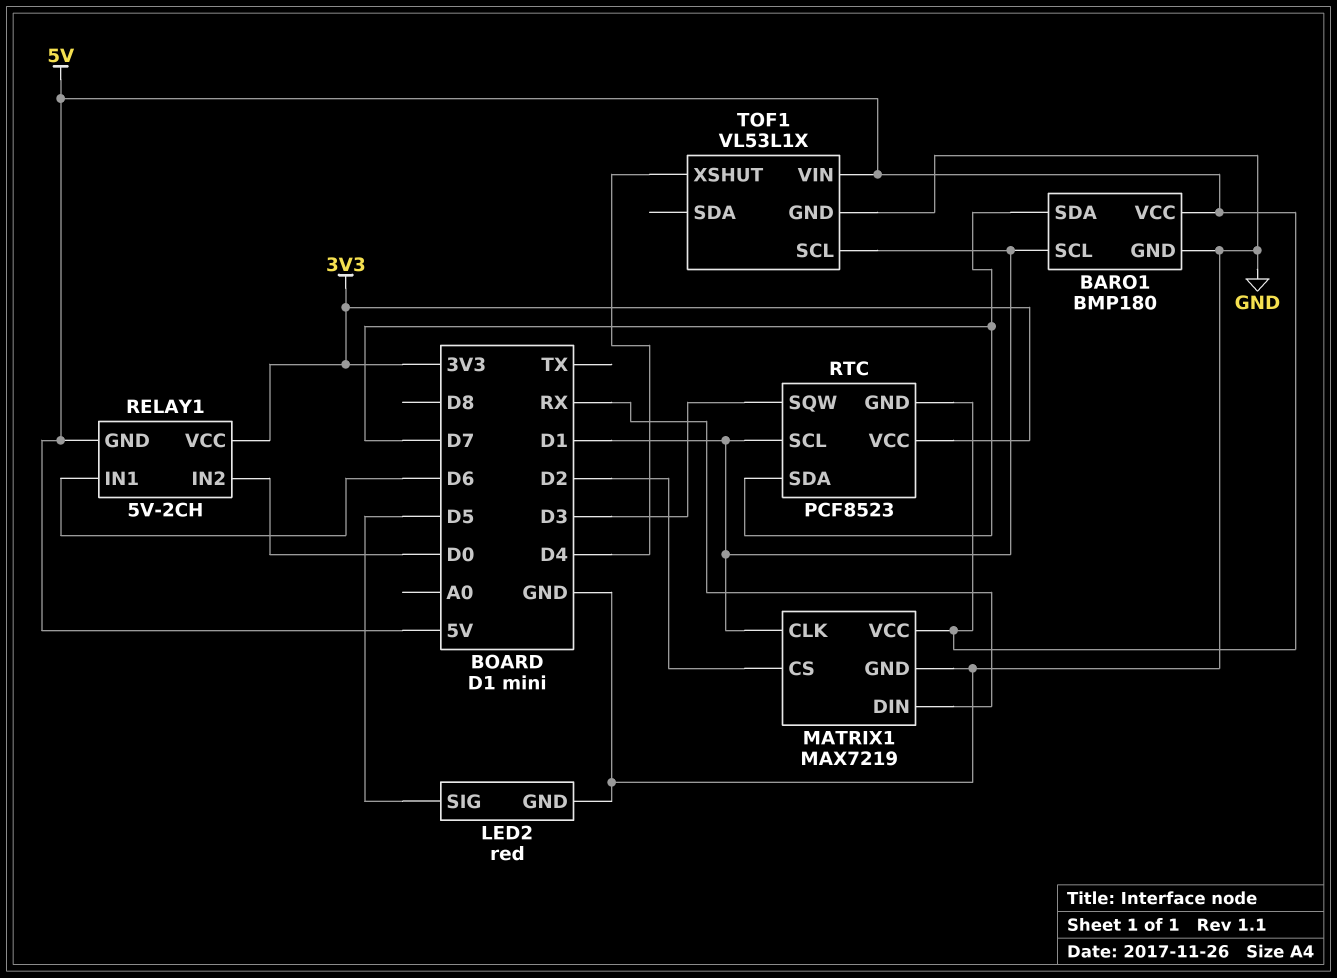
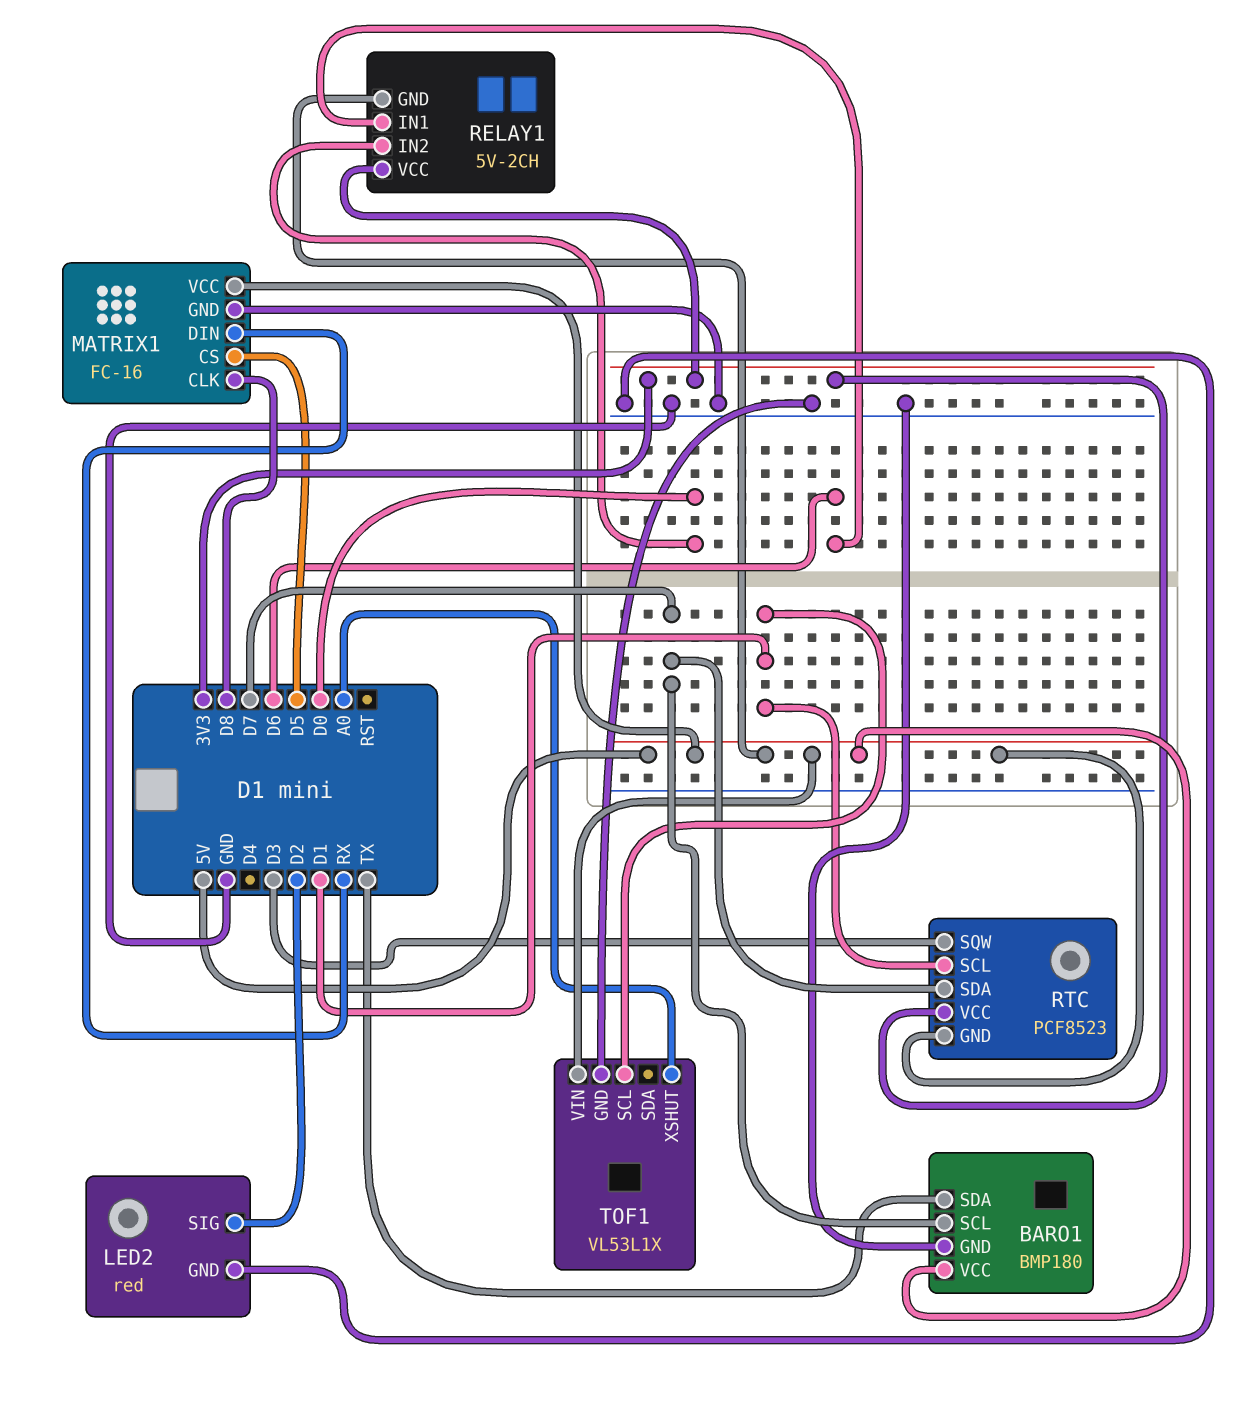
BARO1 pin SCL: D1 -> D7
BARO1 pin SDA: D7 -> TX
LED2 pin SIG: D5 -> D2
MATRIX1: MAX7219 -> FC-16
MATRIX1 pin CLK: D1 -> D8
MATRIX1 pin CS: D2 -> D5
TOF1 pin XSHUT: D4 -> A0

